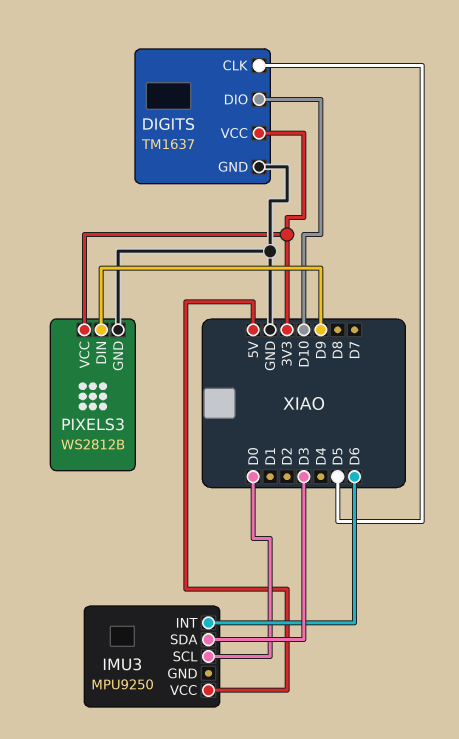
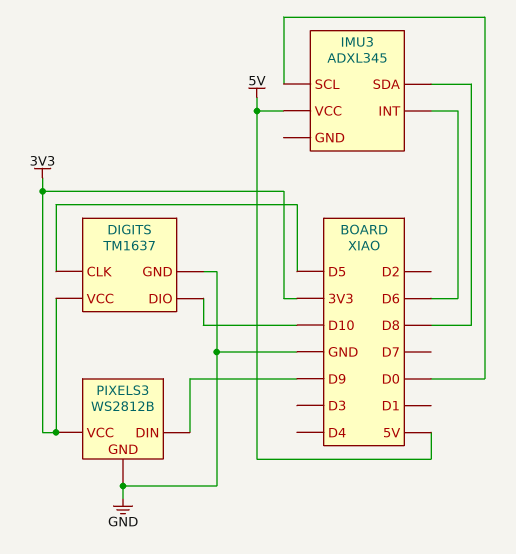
IMU3: MPU9250 -> ADXL345
IMU3 pin SDA: D3 -> D8

